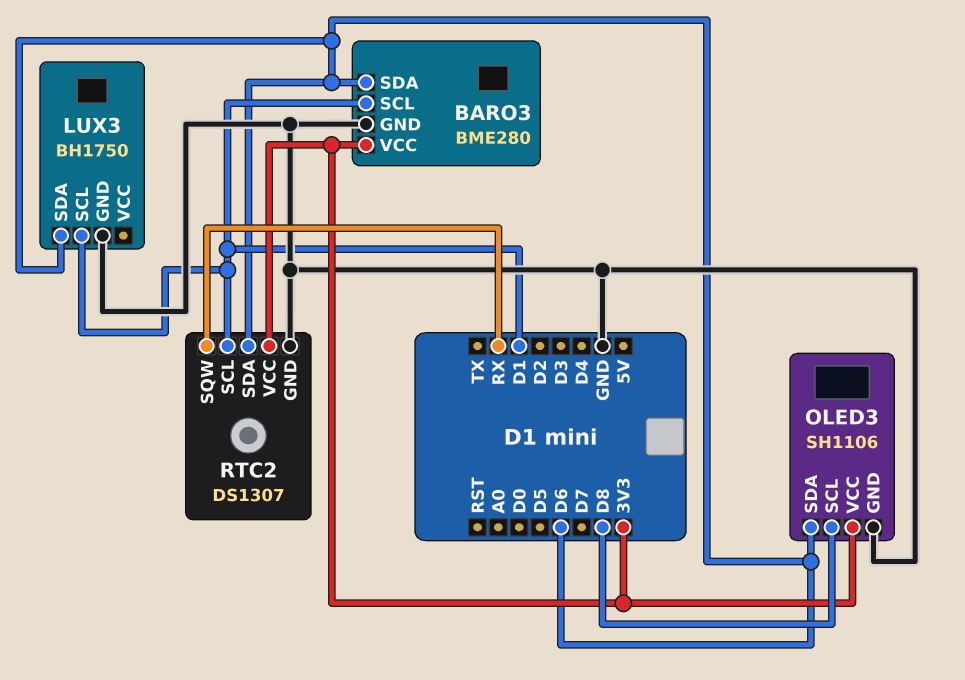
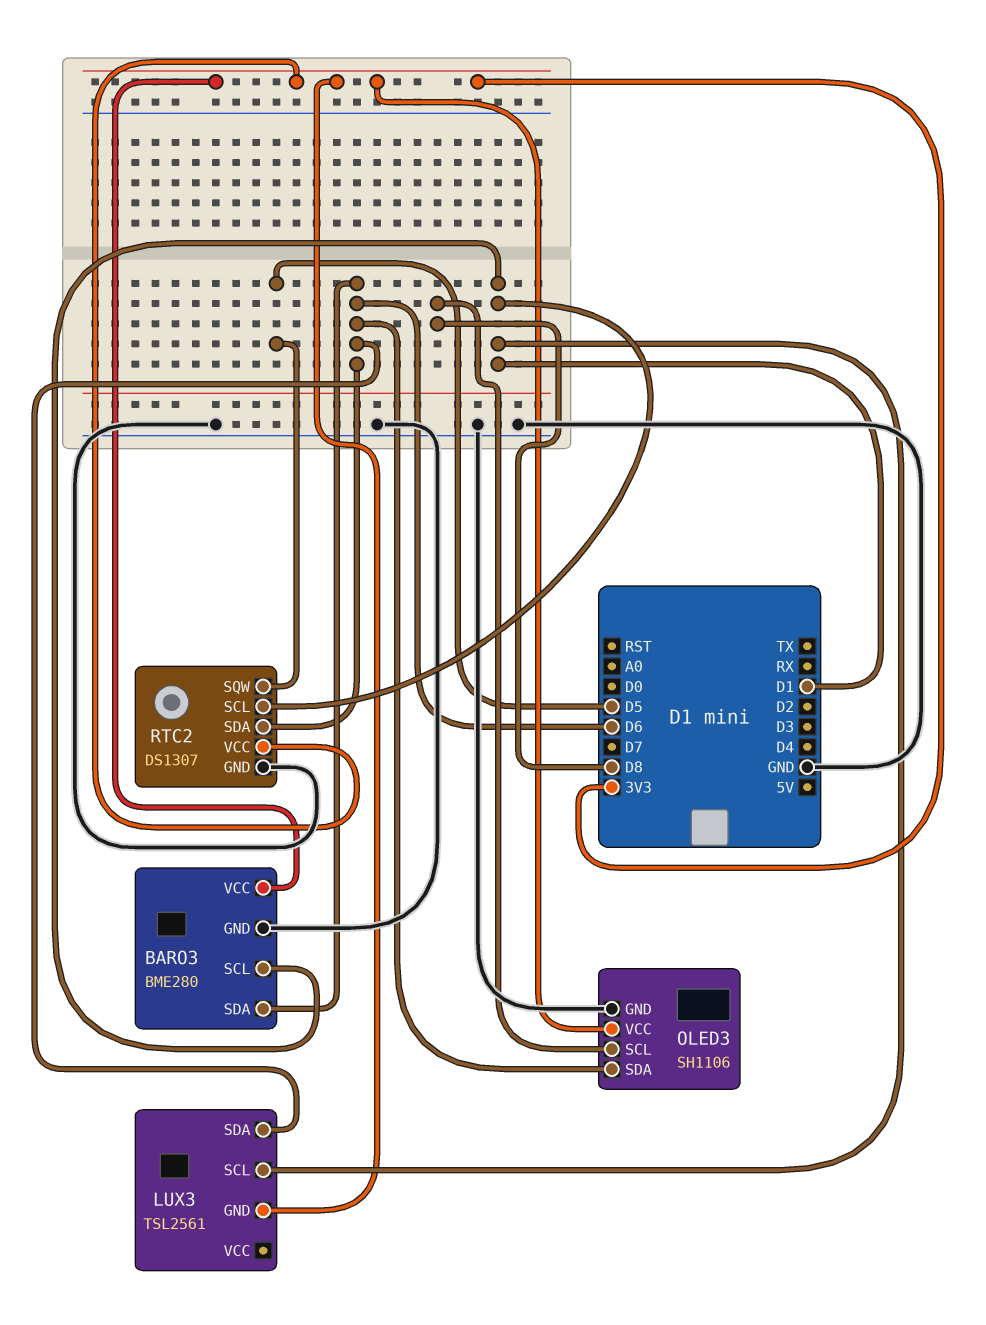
LUX3: BH1750 -> TSL2561
LUX3 pin GND: GND -> 3V3
RTC2 pin SQW: RX -> D5

